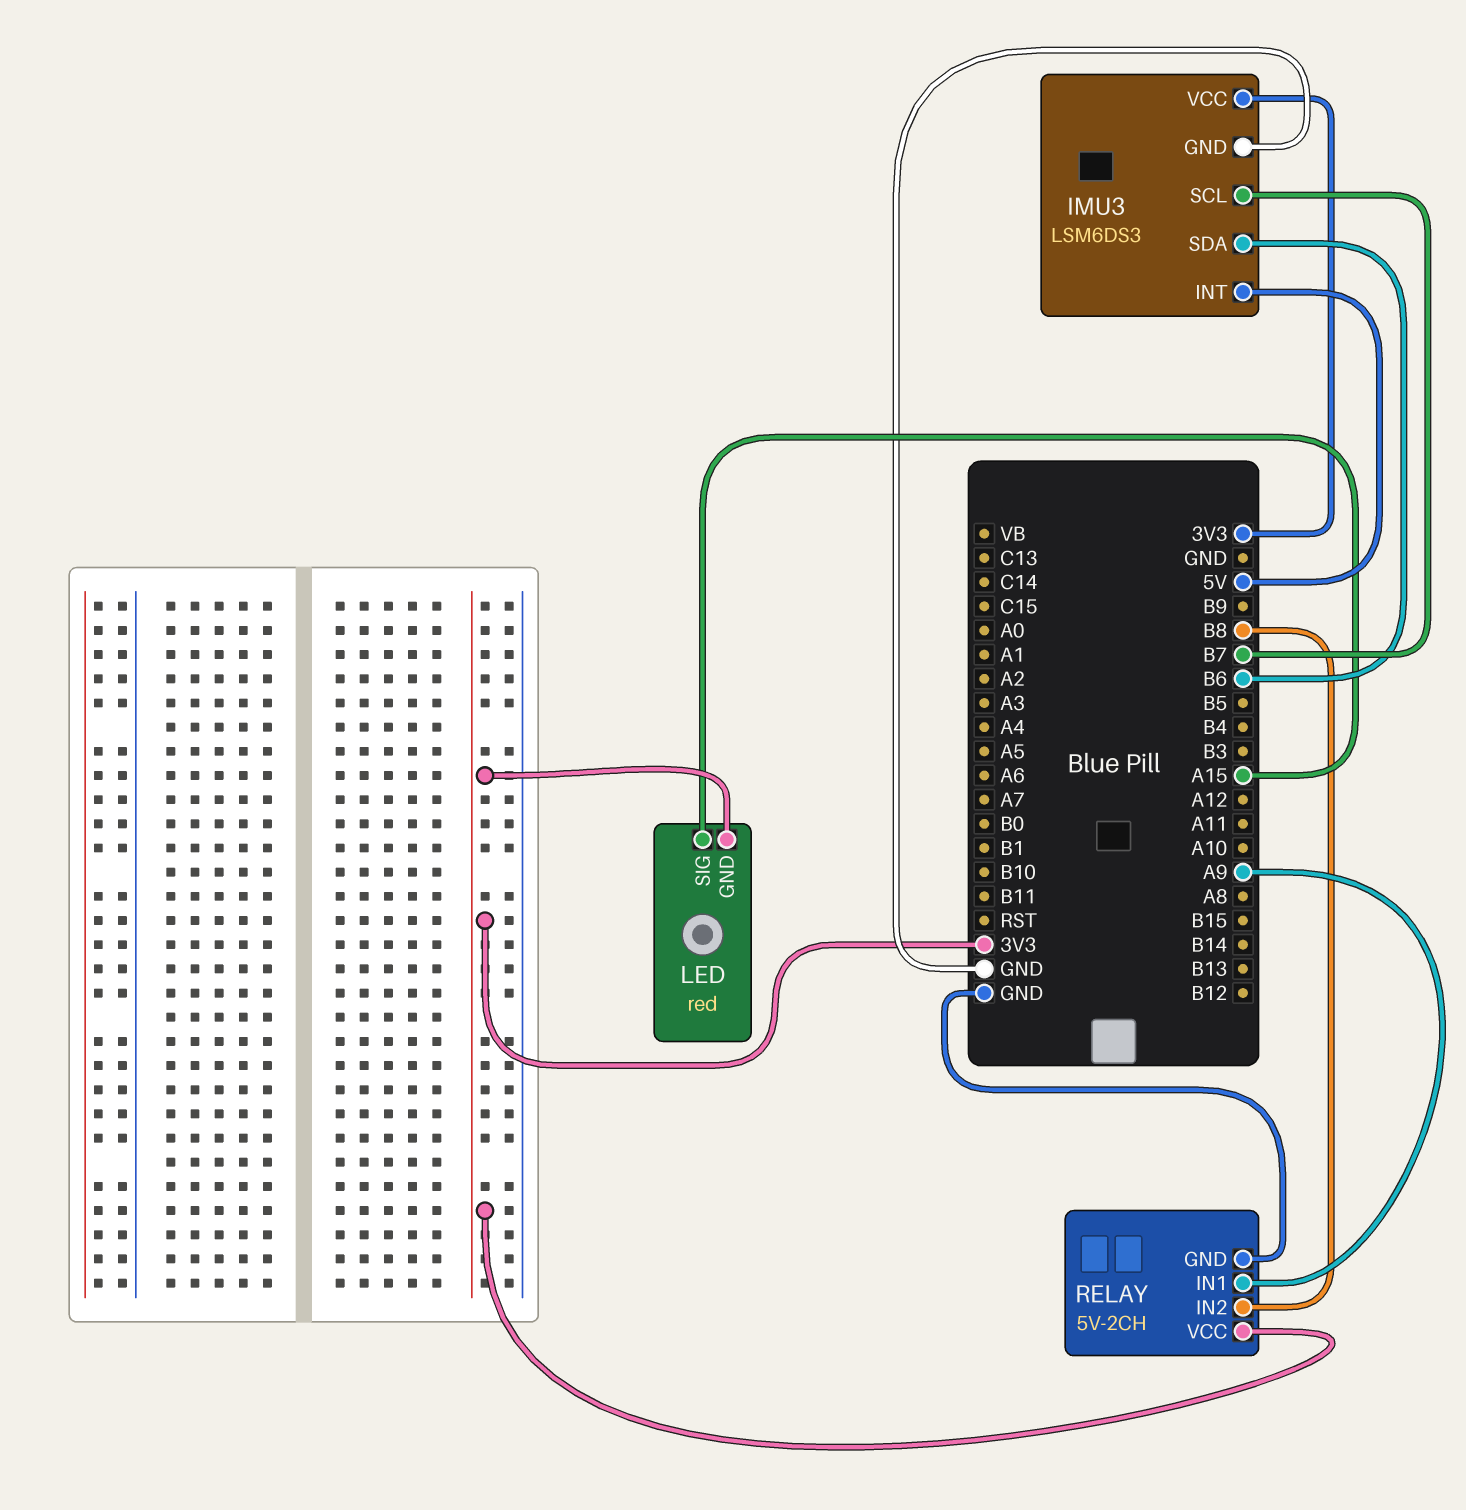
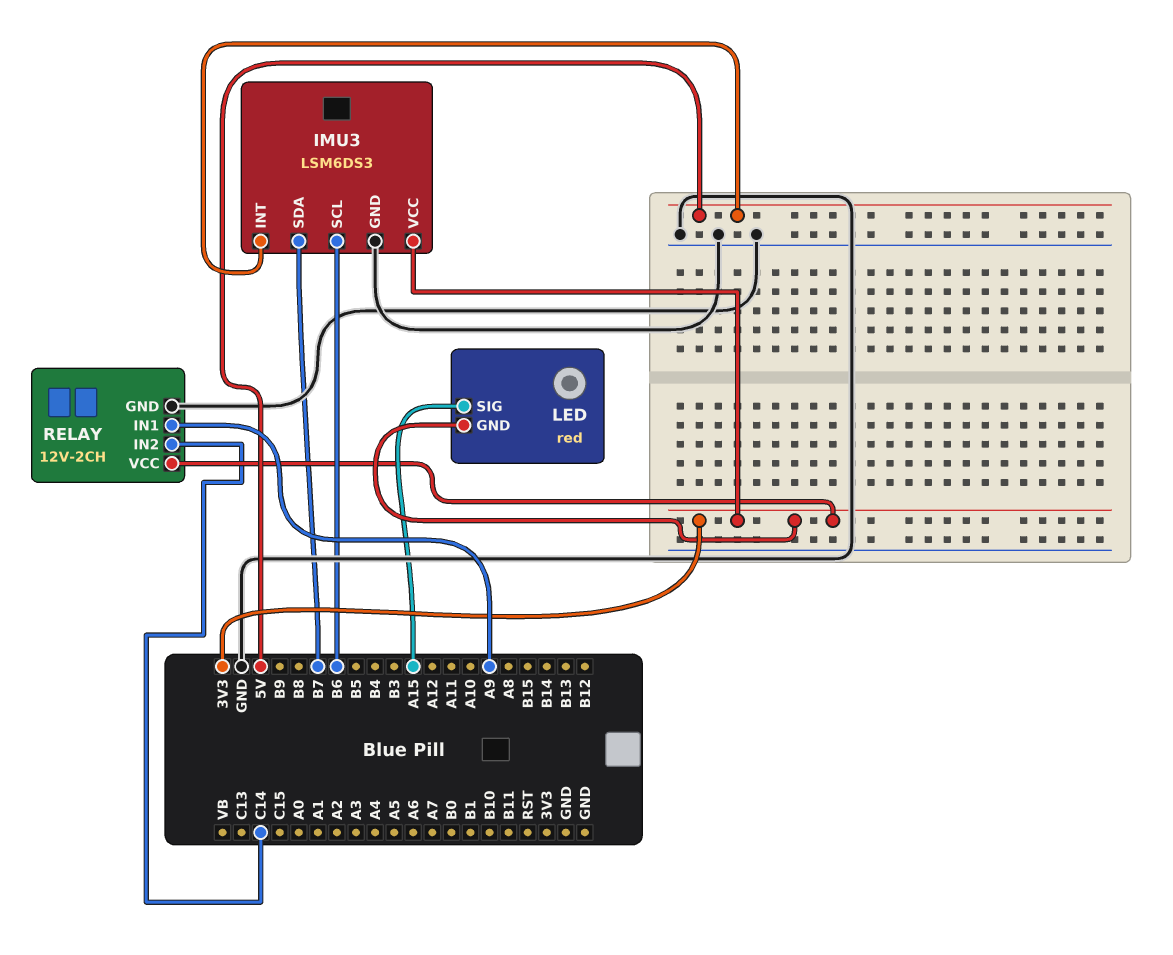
IMU3 pin SCL: B7 -> B6
IMU3 pin SDA: B6 -> B7
RELAY: 5V-2CH -> 12V-2CH
RELAY pin IN2: B8 -> C14

